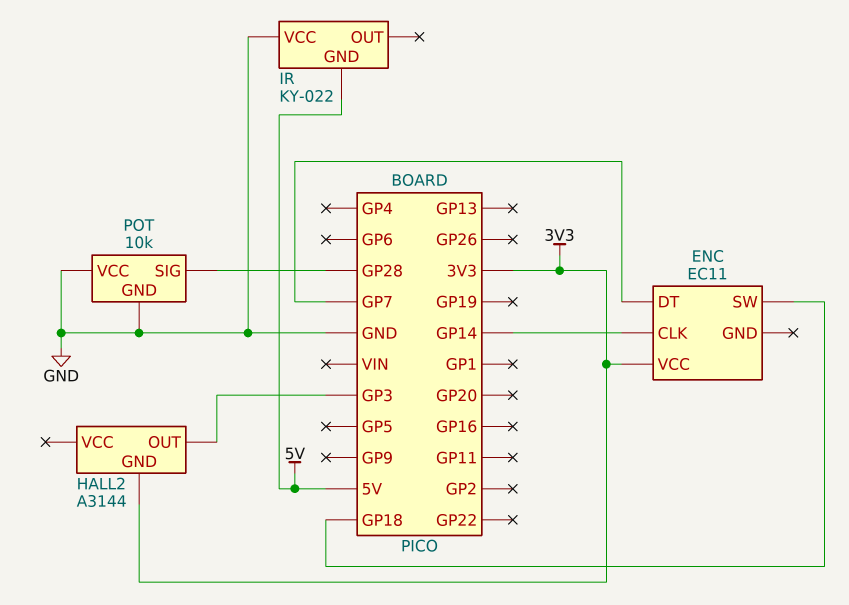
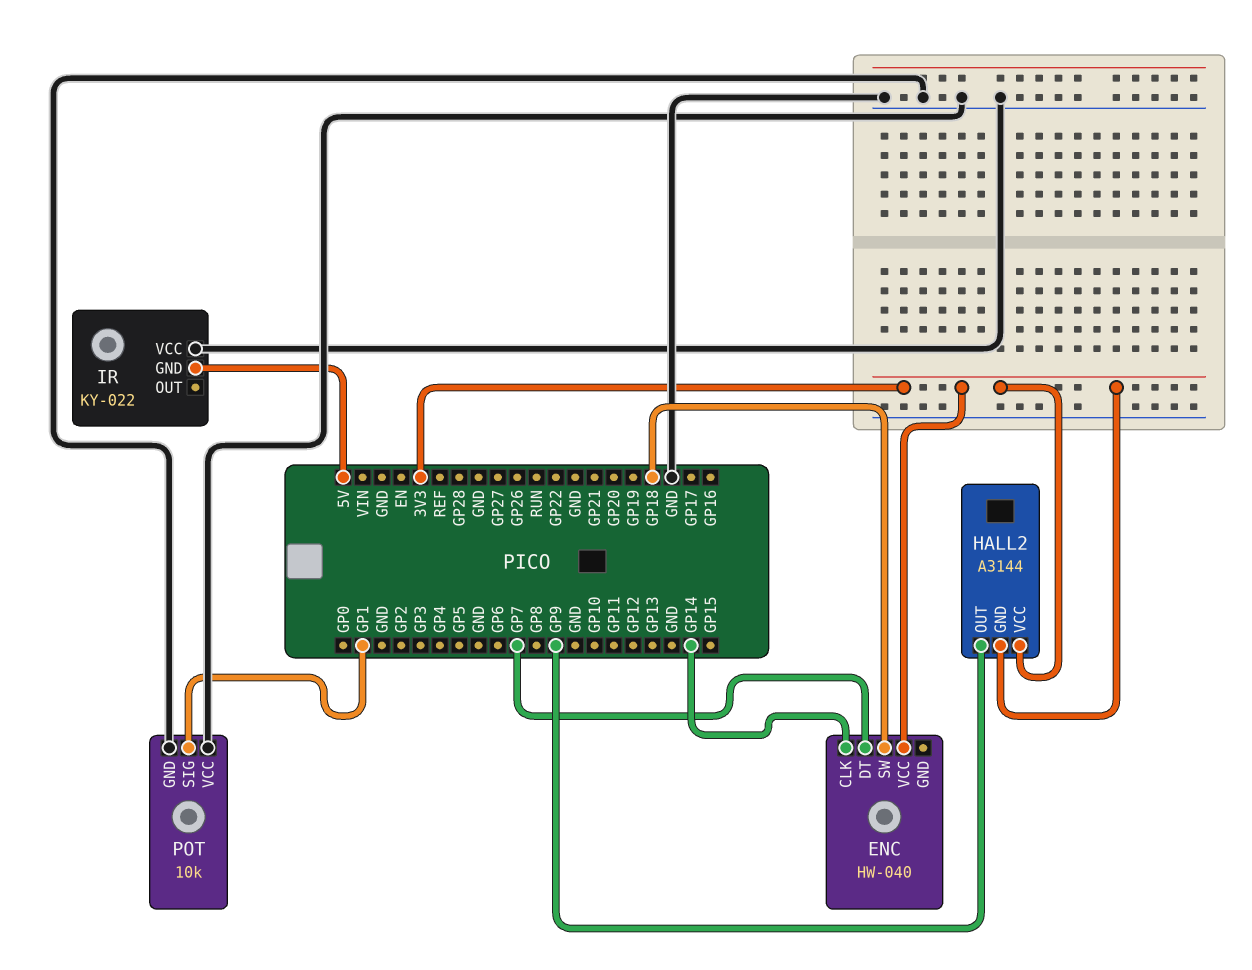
ENC: EC11 -> HW-040
HALL2 pin OUT: GP3 -> GP9
HALL2 pin VCC: none -> 3V3
POT pin SIG: GP28 -> GP1

